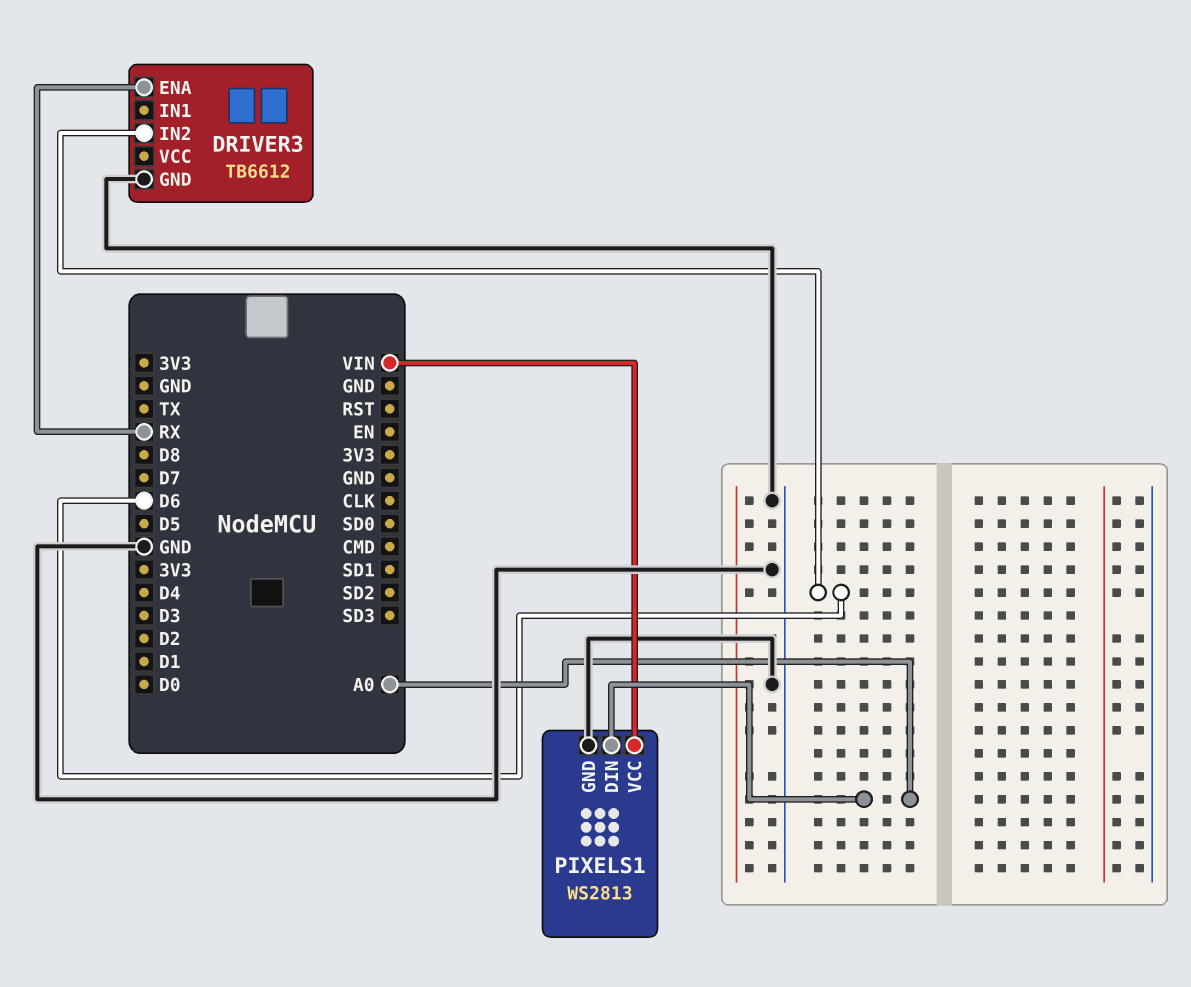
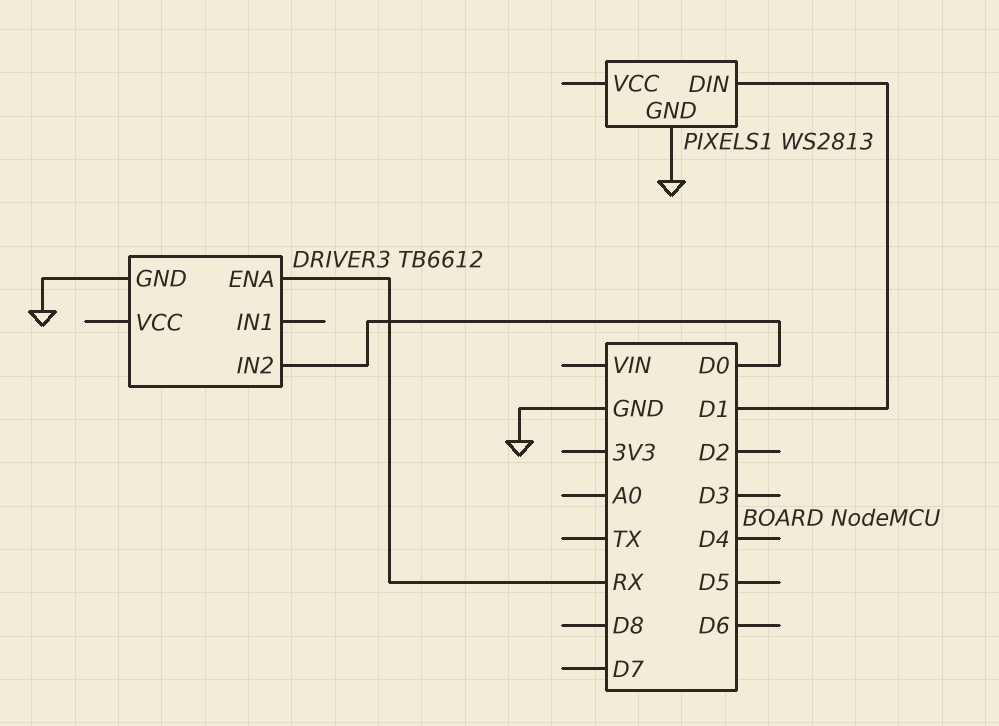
DRIVER3 pin IN2: D6 -> D0
PIXELS1 pin DIN: A0 -> D1
PIXELS1 pin VCC: VIN -> none

